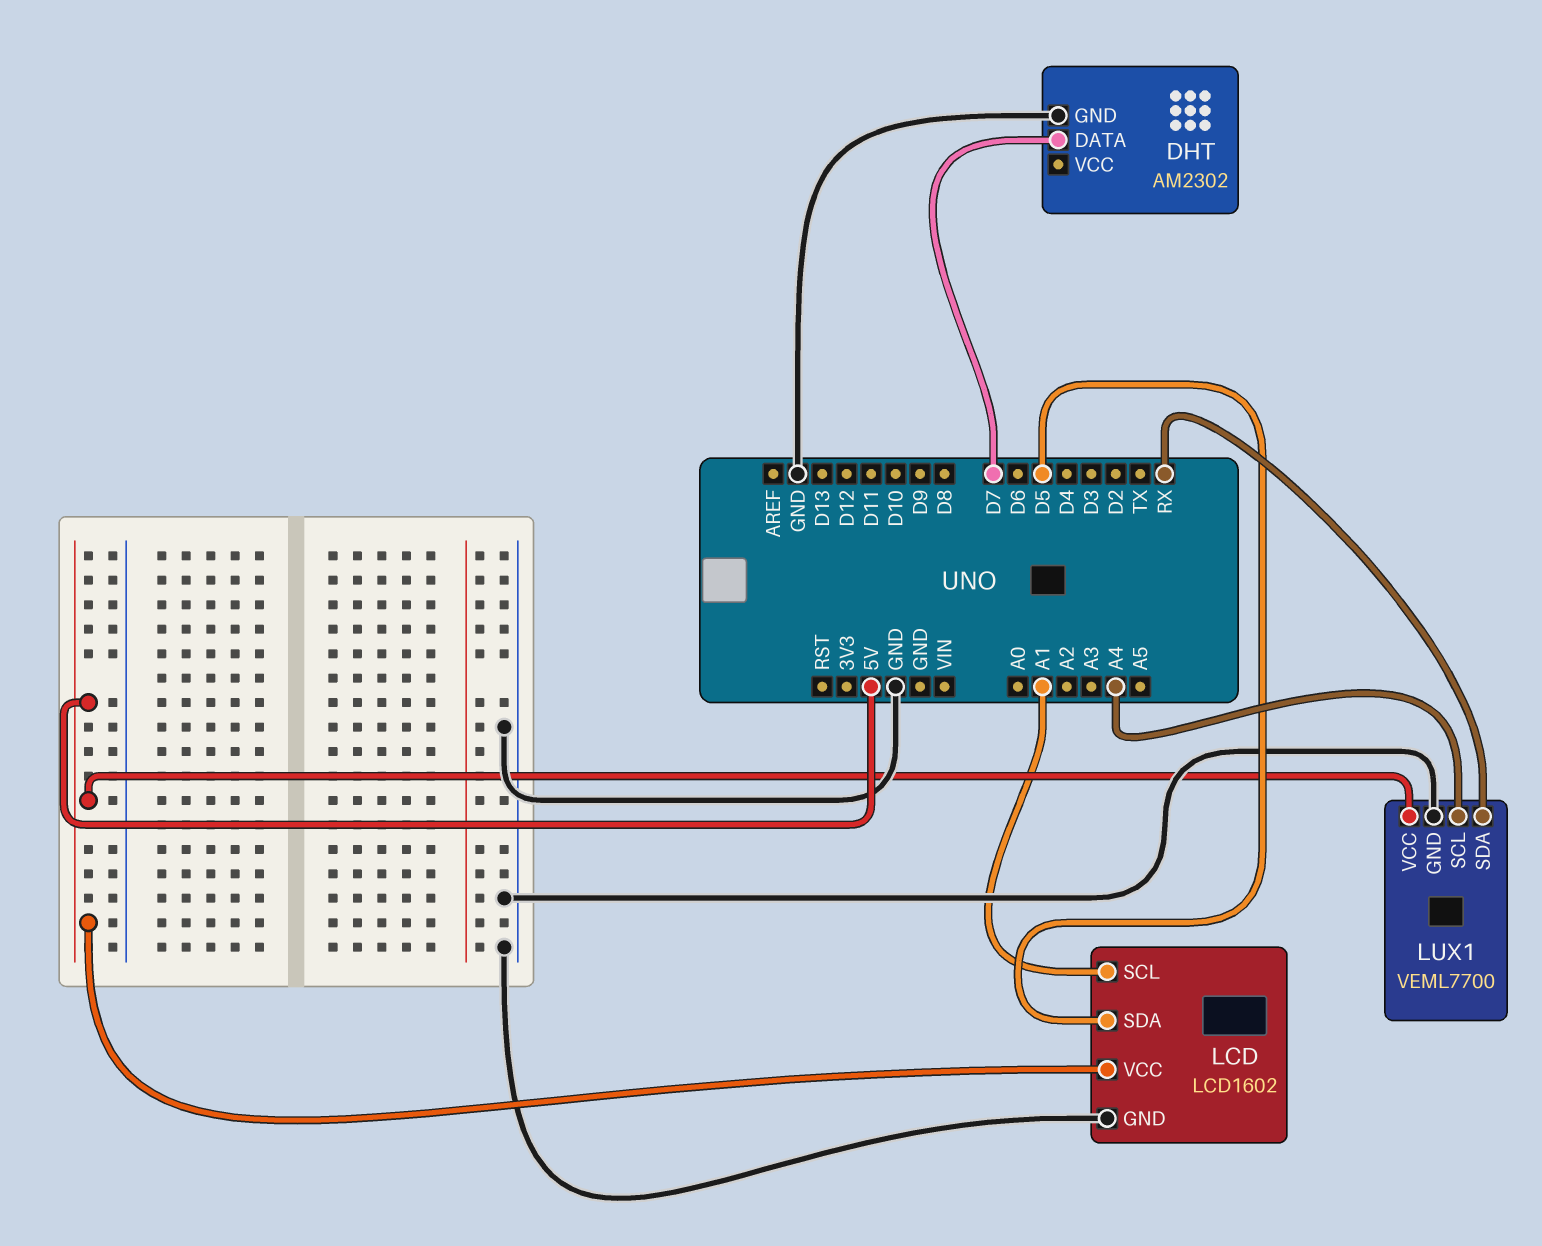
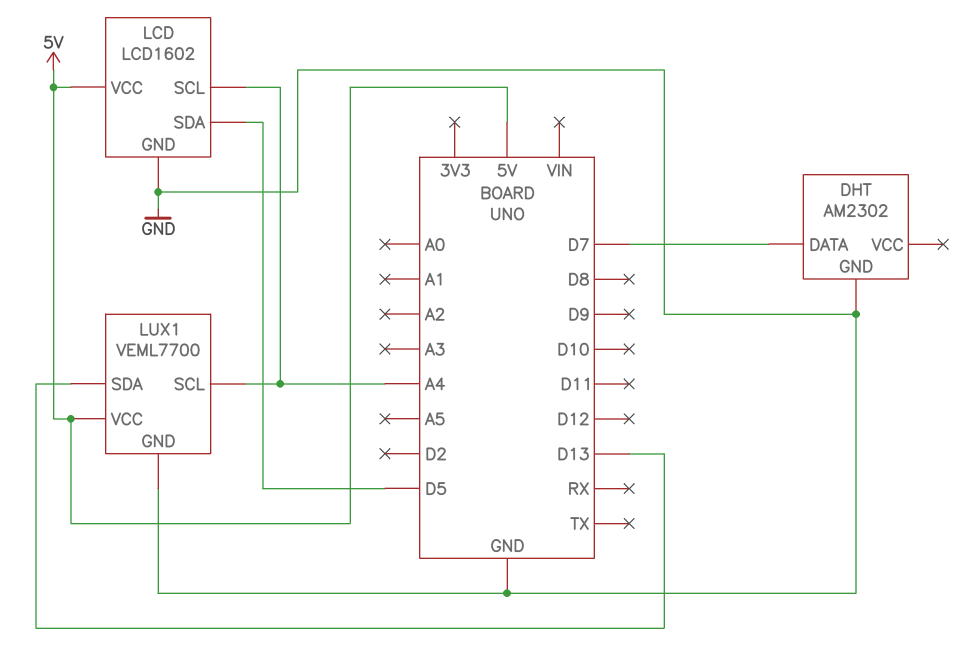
LCD pin SCL: A1 -> A4
LUX1 pin SDA: RX -> D13

